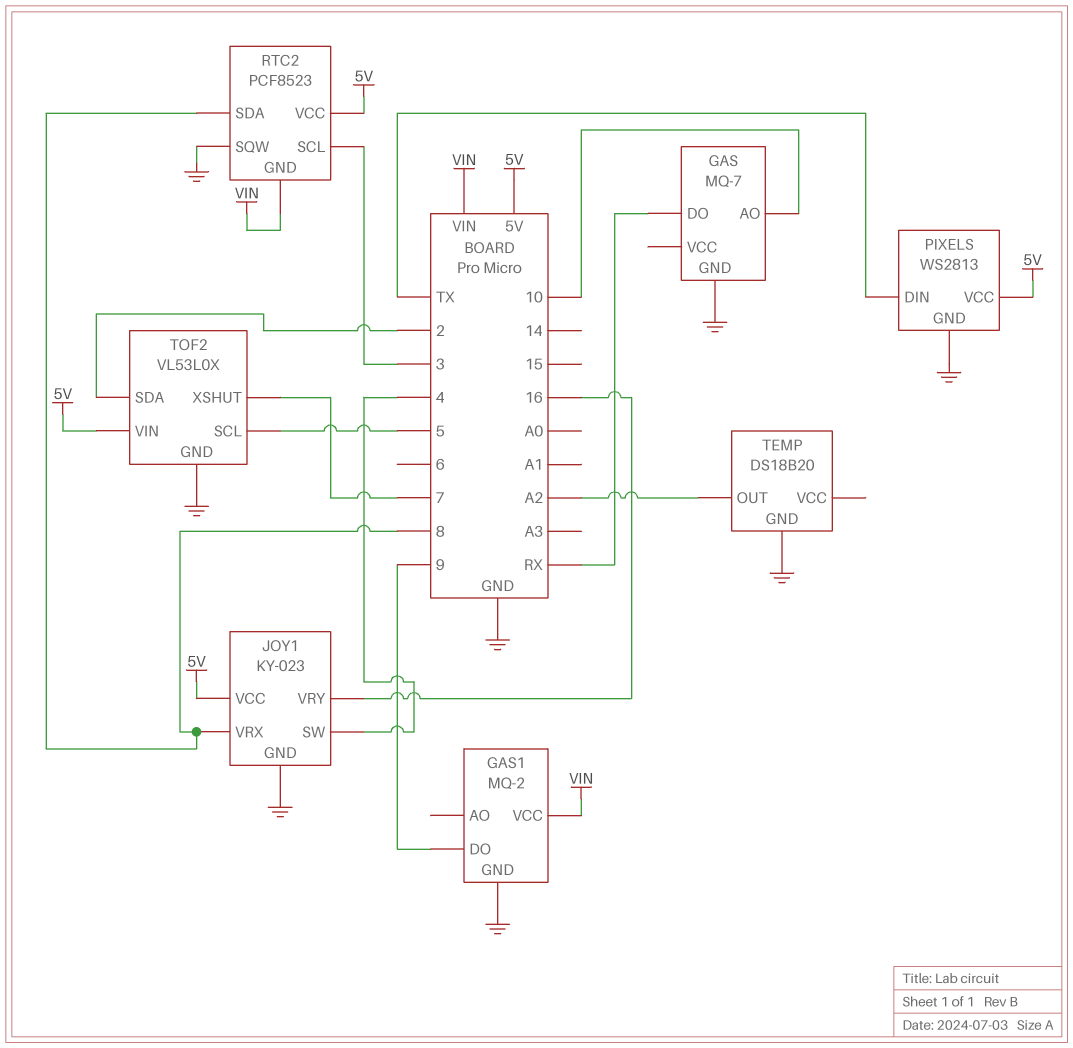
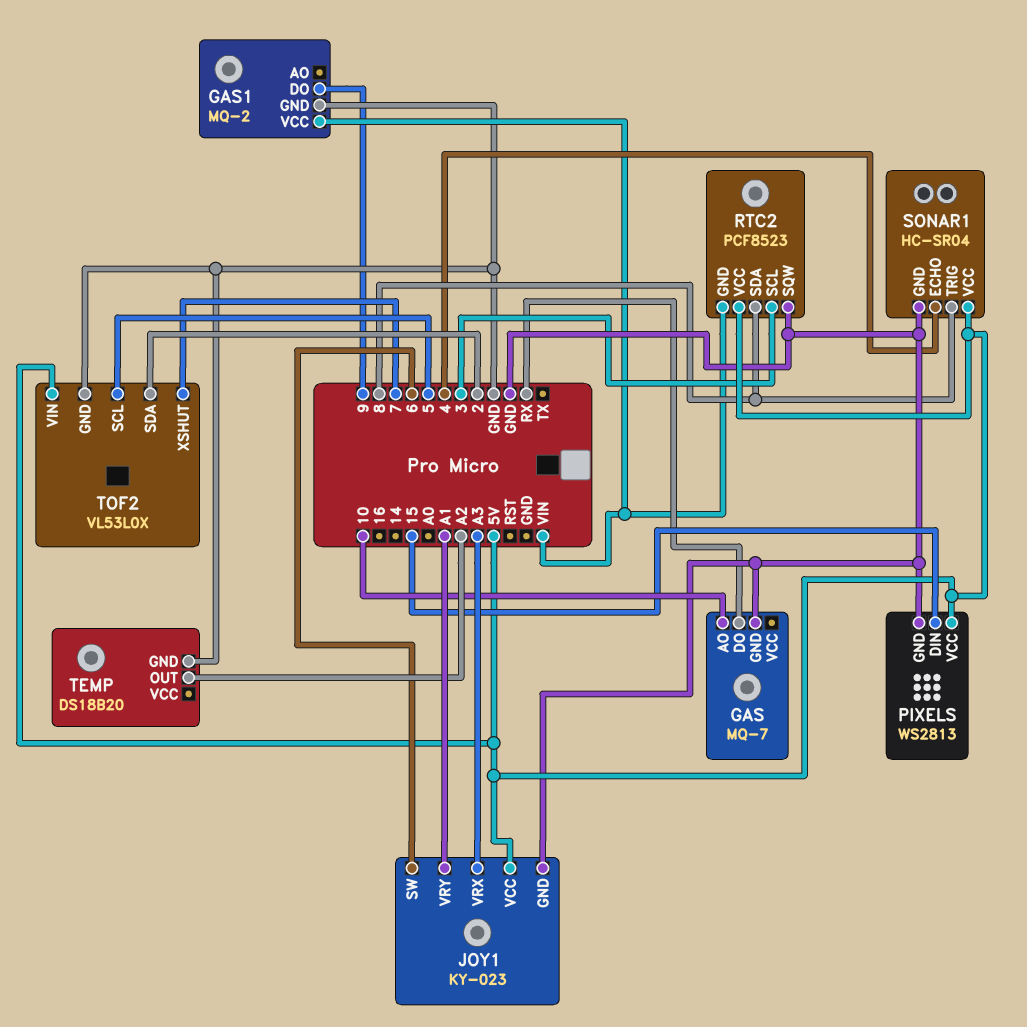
JOY1 pin SW: 4 -> 6
JOY1 pin VRX: 8 -> A3
JOY1 pin VRY: 16 -> A1
PIXELS pin DIN: TX -> 15
SONAR1: none -> HC-SR04
SONAR1 pin ECHO: none -> 4
SONAR1 pin GND: none -> GND
SONAR1 pin TRIG: none -> 8
SONAR1 pin VCC: none -> 5V

